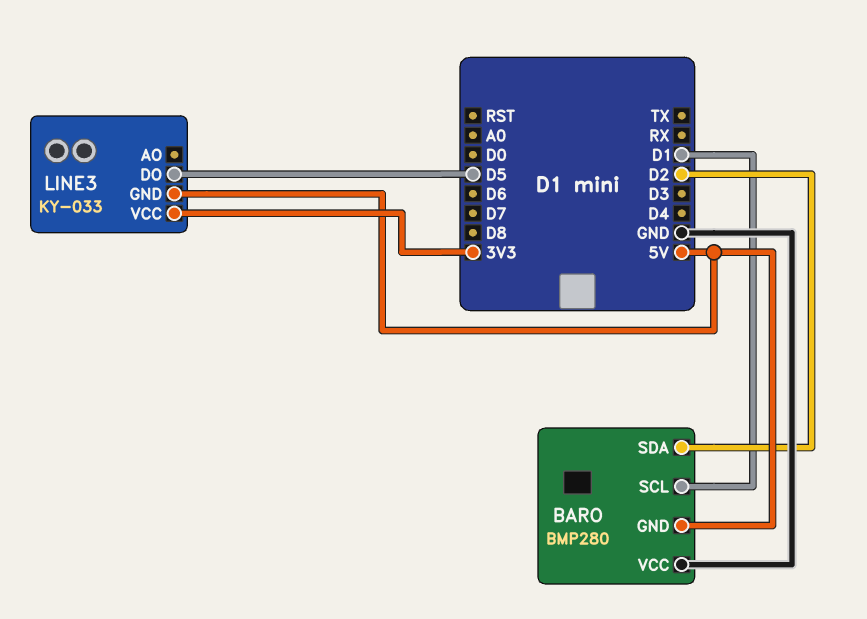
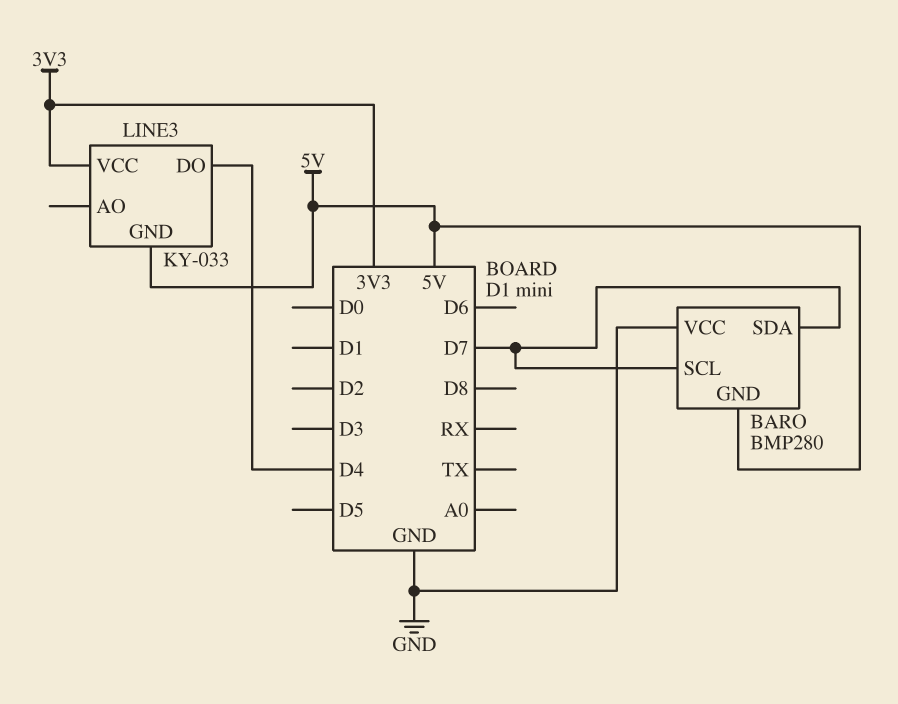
BARO pin SCL: D1 -> D7
BARO pin SDA: D2 -> D7
LINE3 pin DO: D5 -> D4

